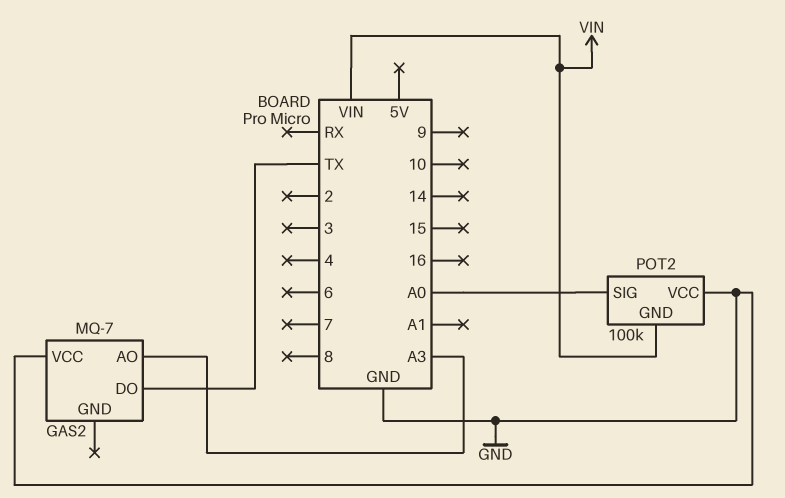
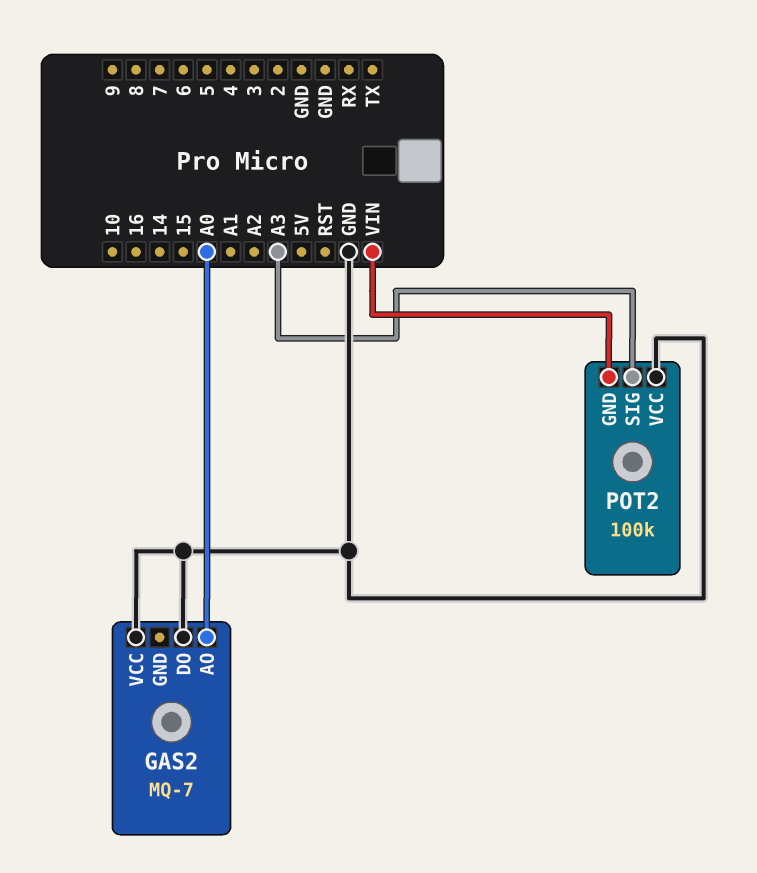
GAS2 pin AO: A3 -> A0
GAS2 pin DO: TX -> GND
POT2 pin SIG: A0 -> A3

